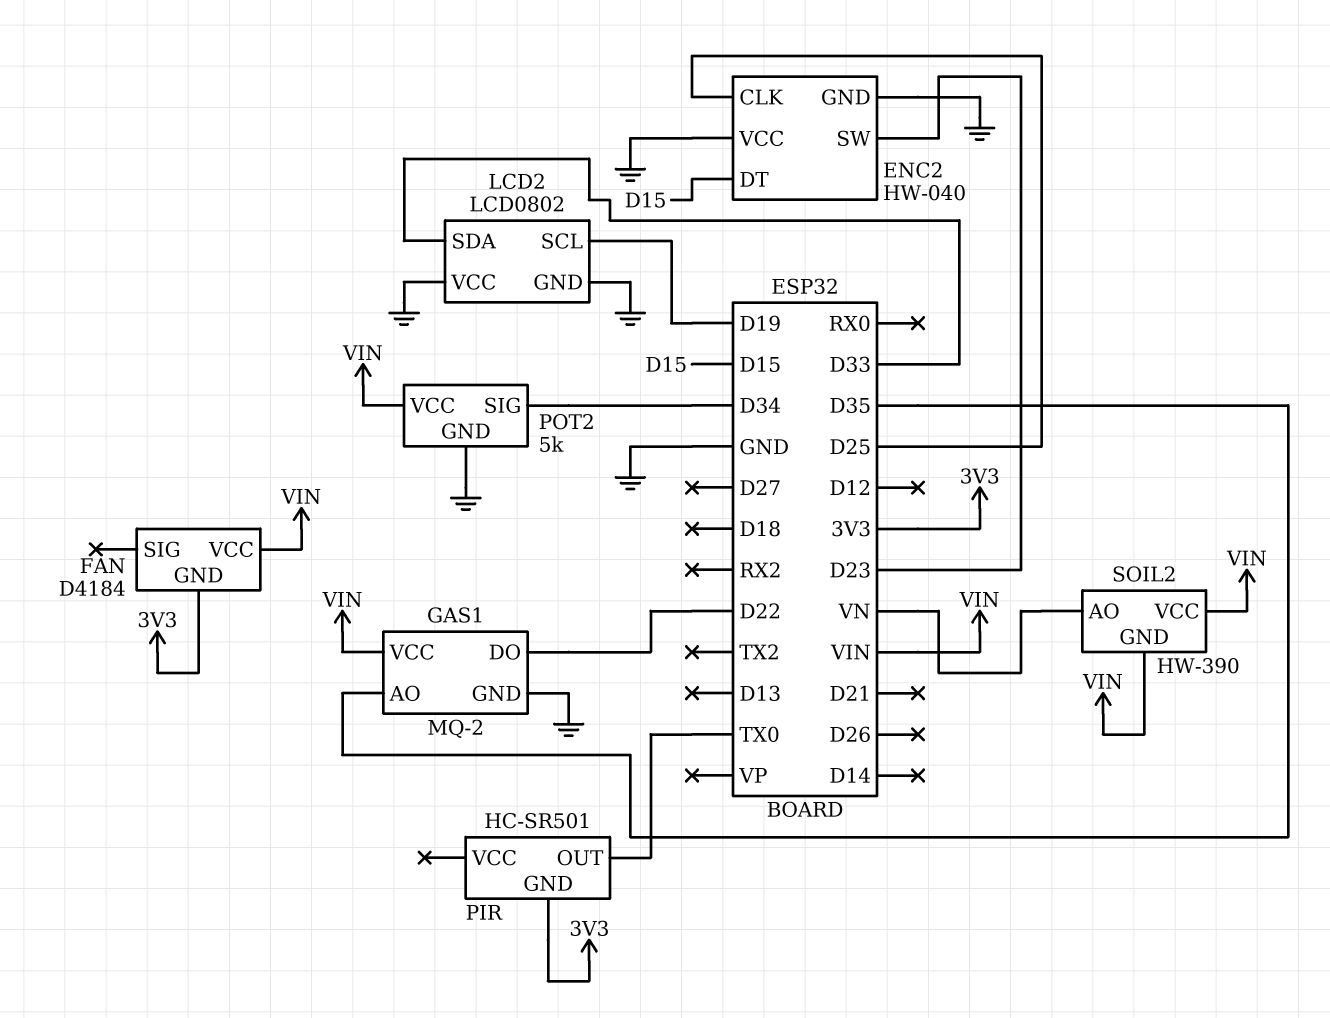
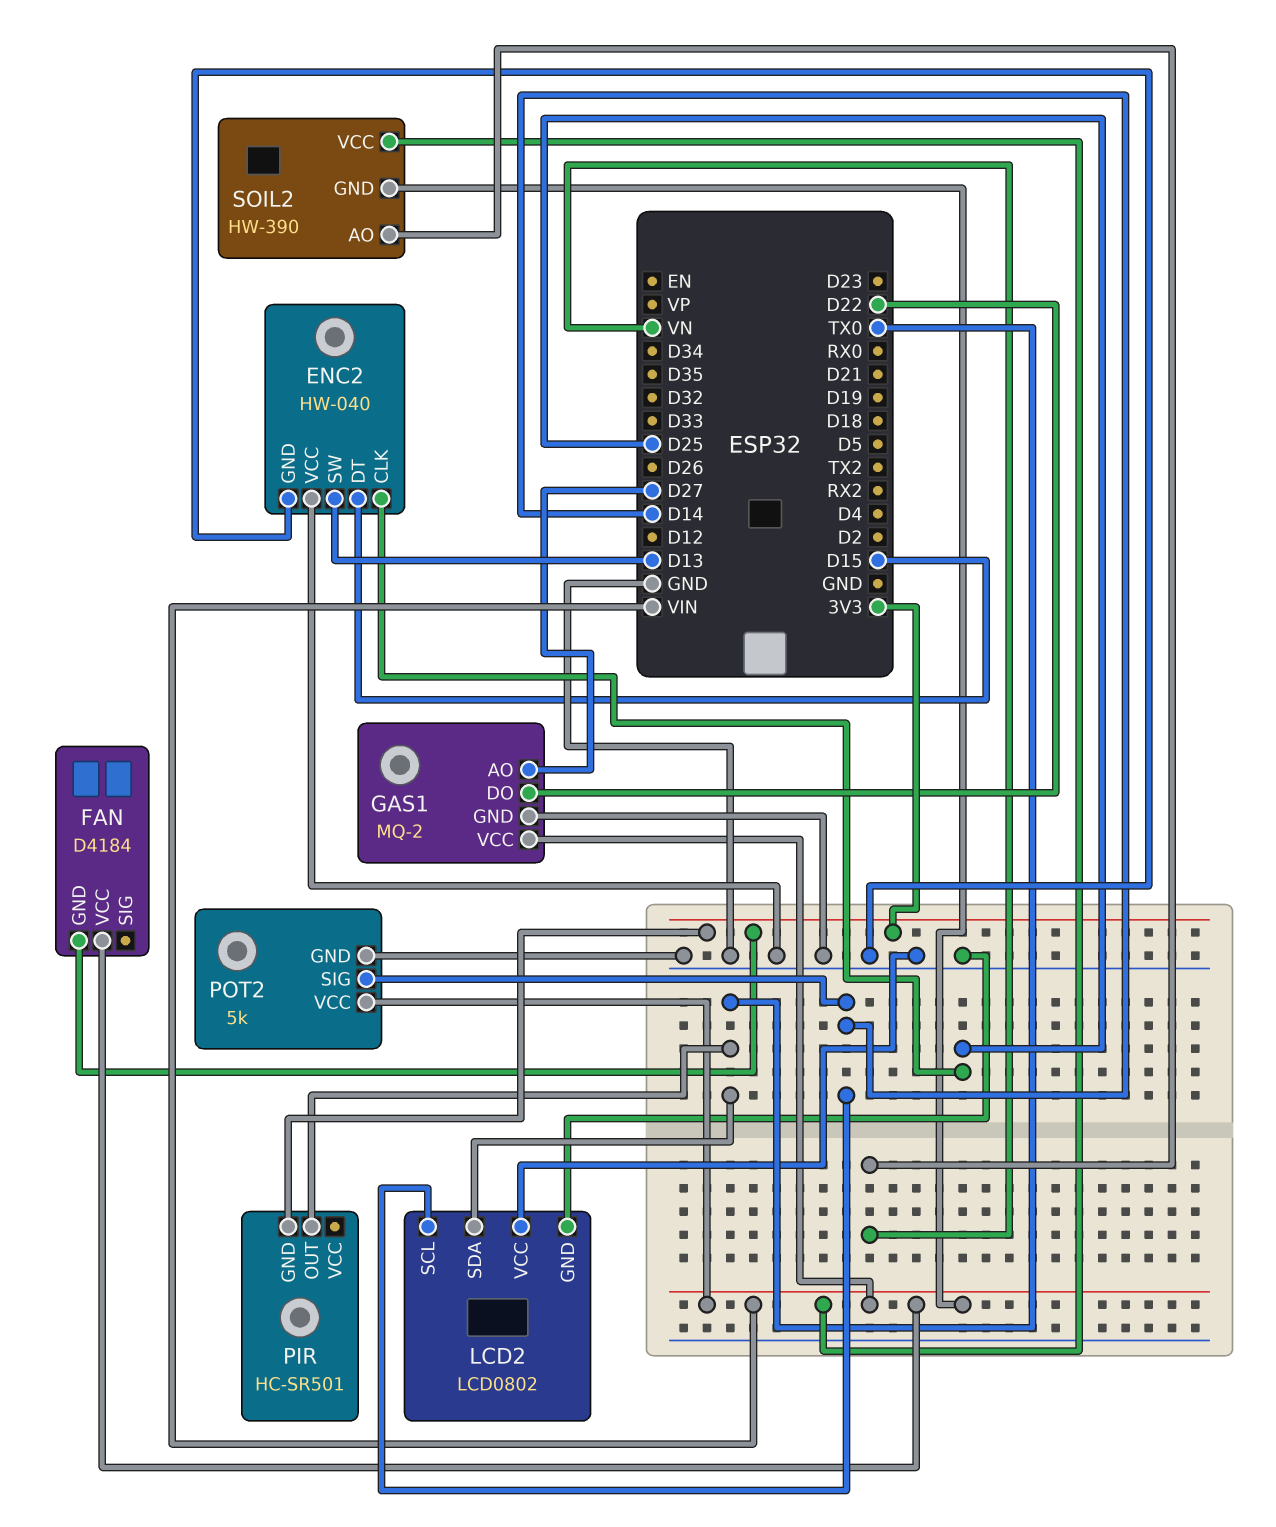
ENC2 pin SW: D23 -> D13
GAS1 pin AO: D35 -> D27
LCD2 pin SCL: D19 -> D14
LCD2 pin SDA: D33 -> TX0
POT2 pin SIG: D34 -> D14

